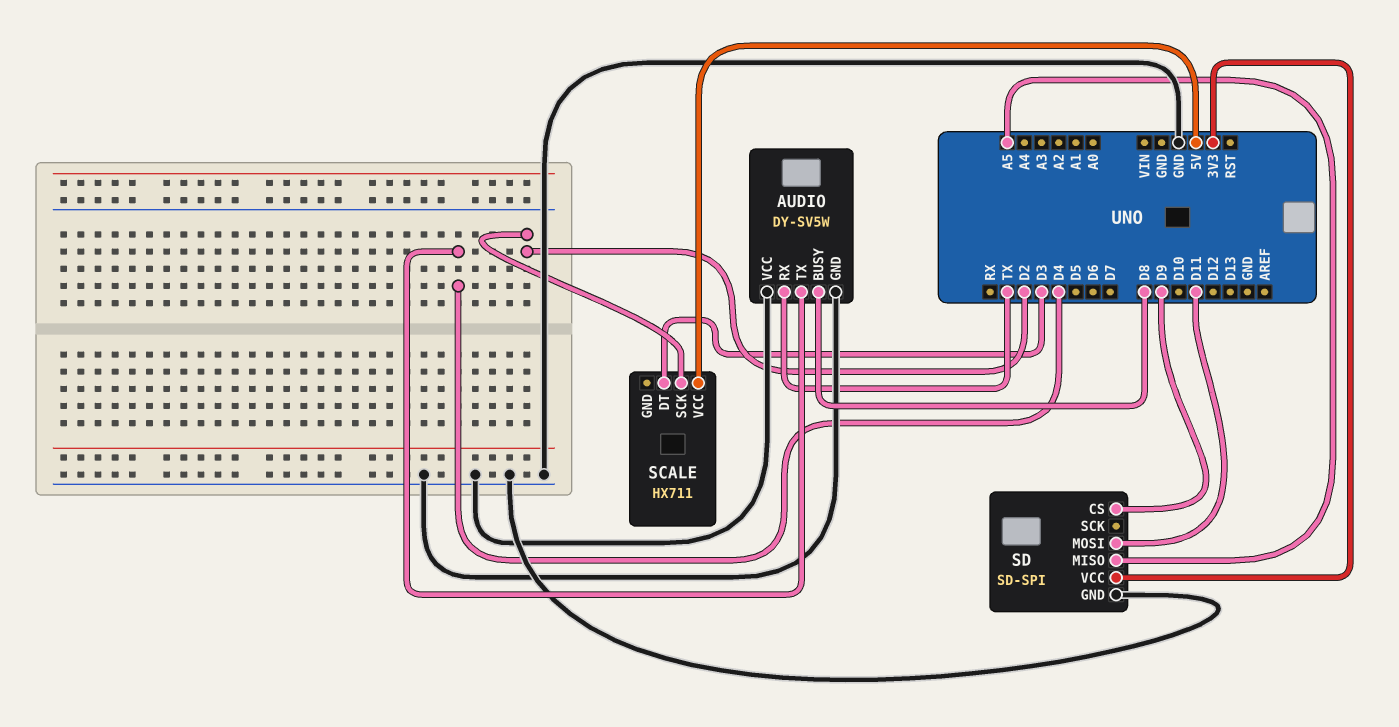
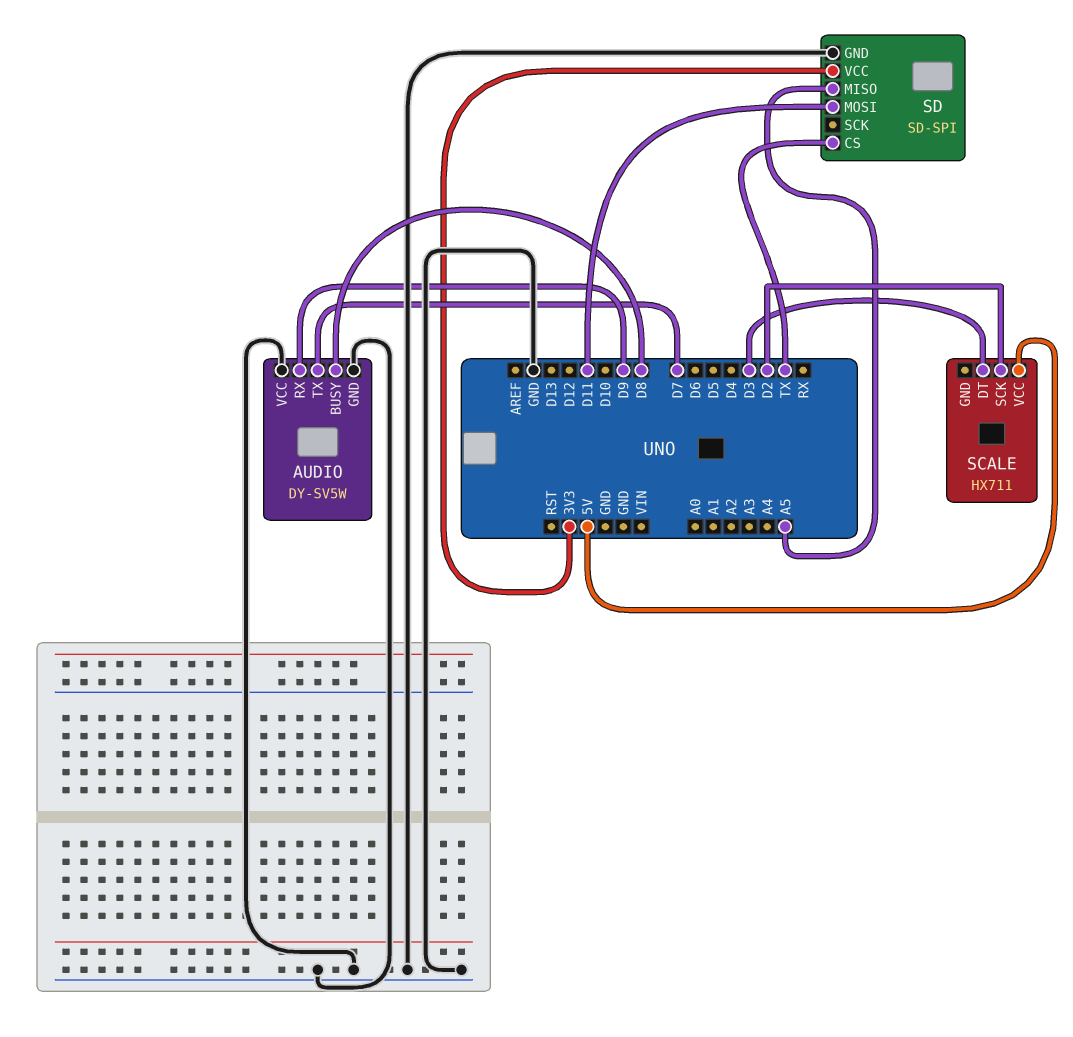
AUDIO pin RX: TX -> D9
AUDIO pin TX: D4 -> D7
SD pin CS: D9 -> TX

